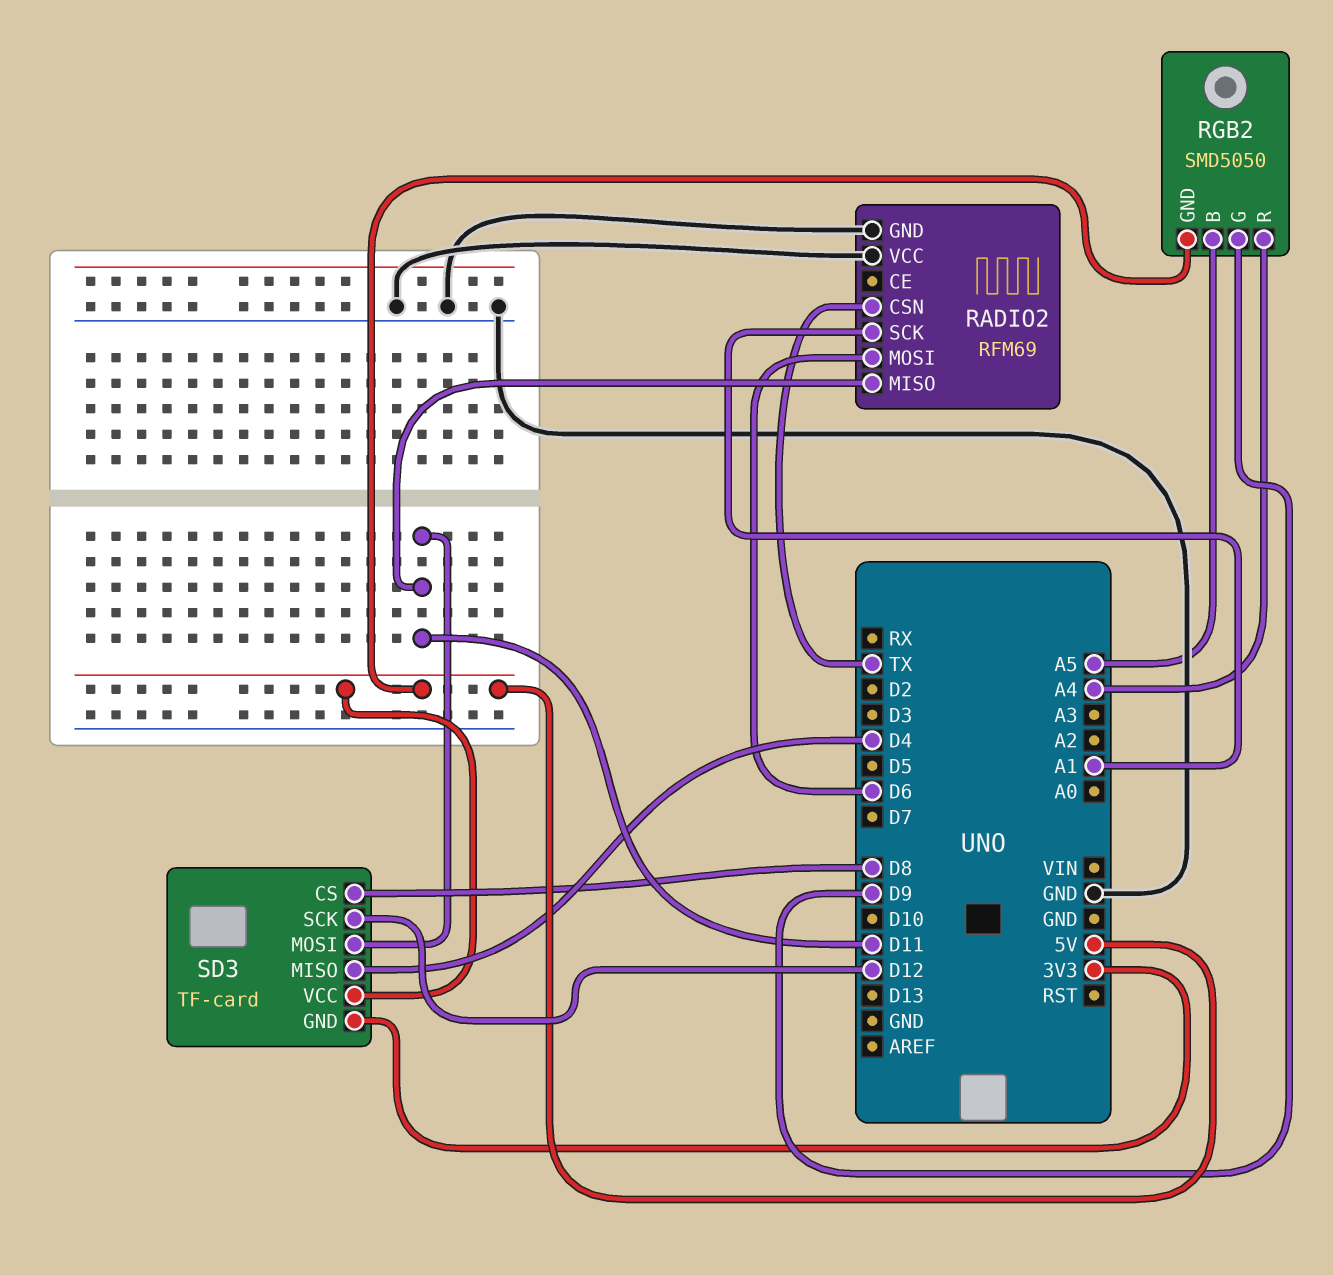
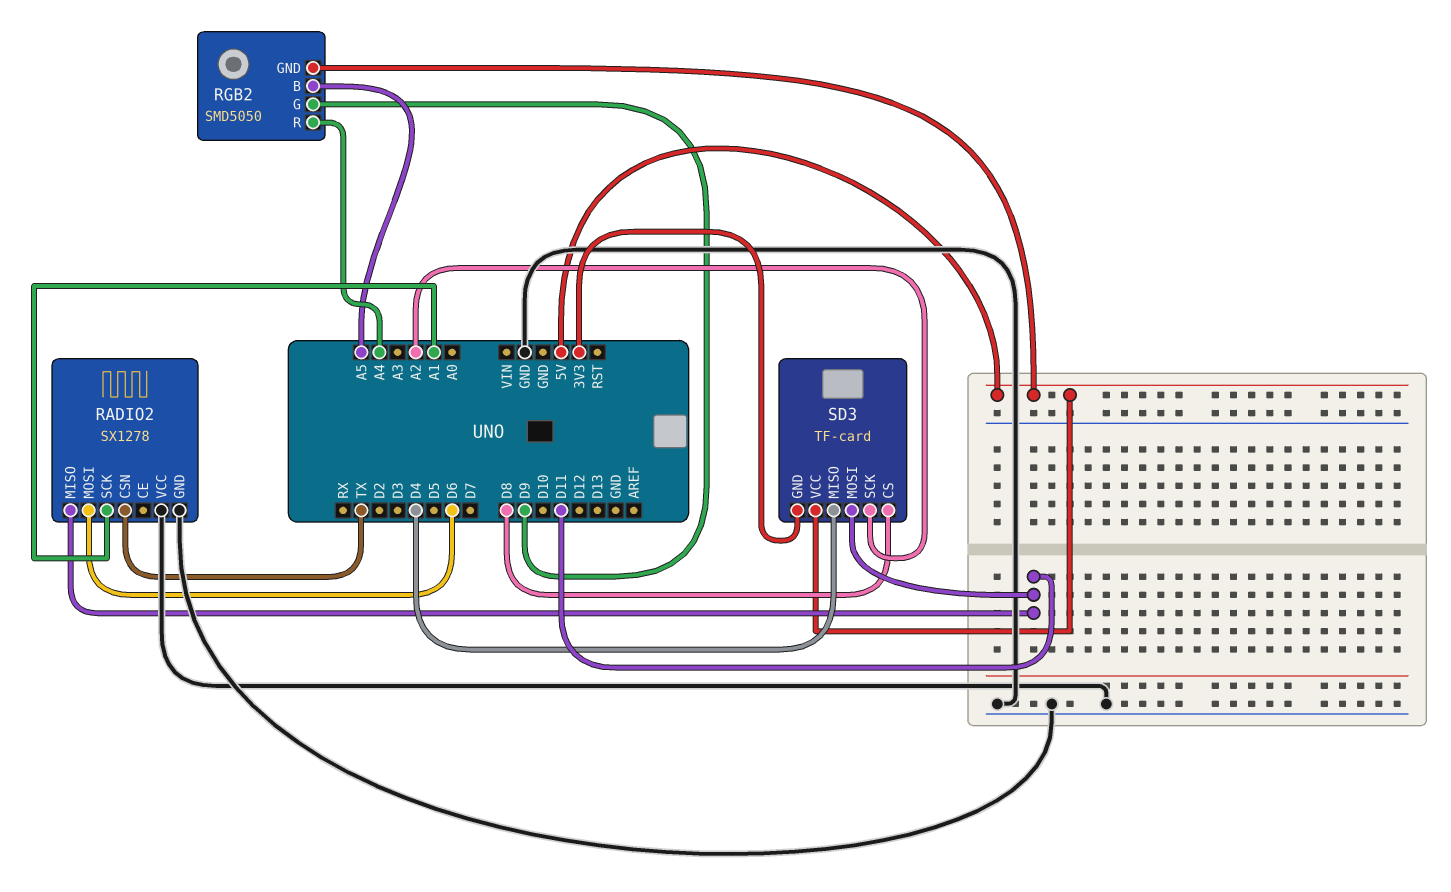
RADIO2: RFM69 -> SX1278
SD3 pin SCK: D12 -> A2

